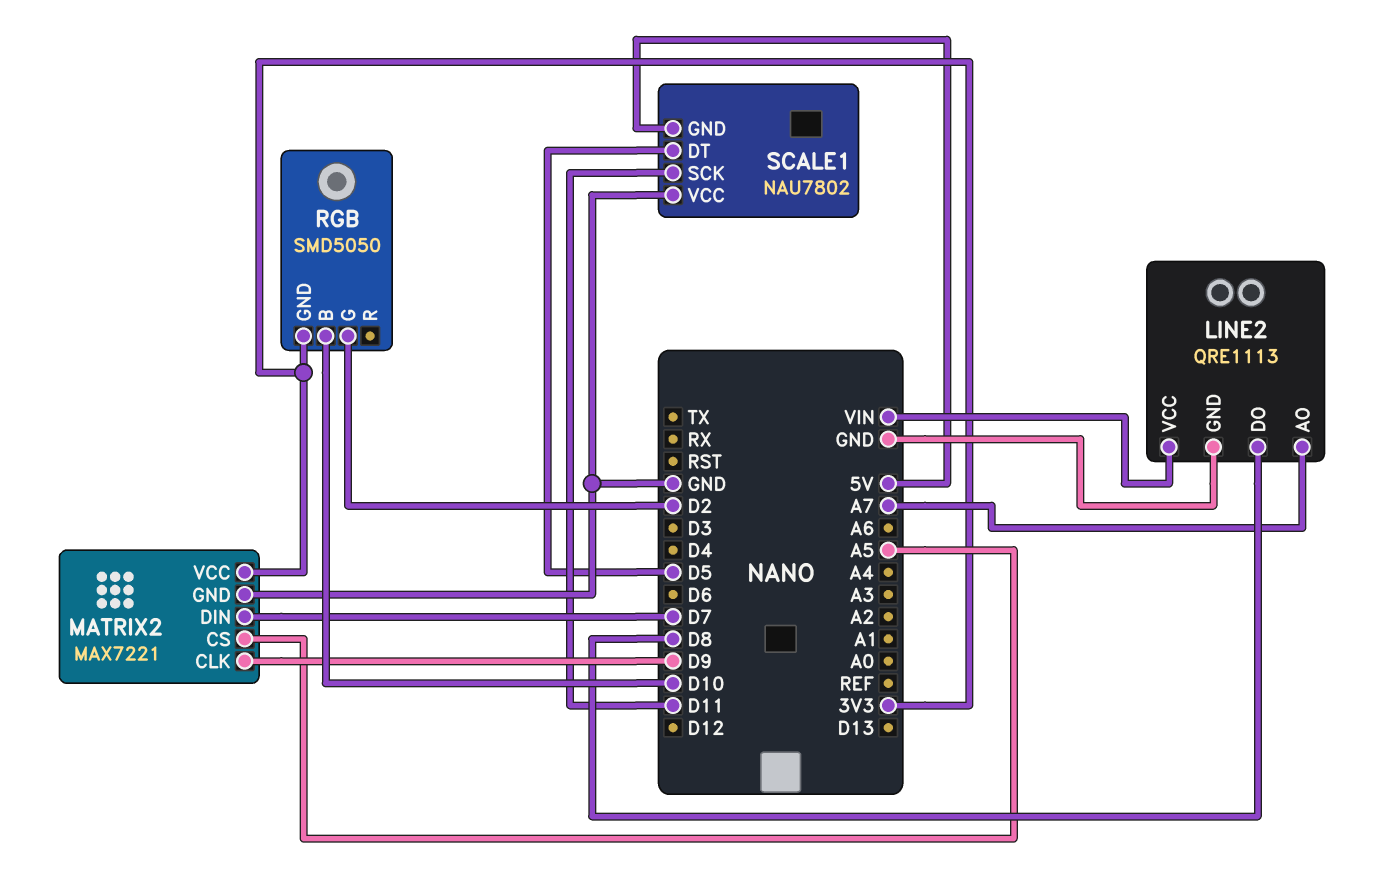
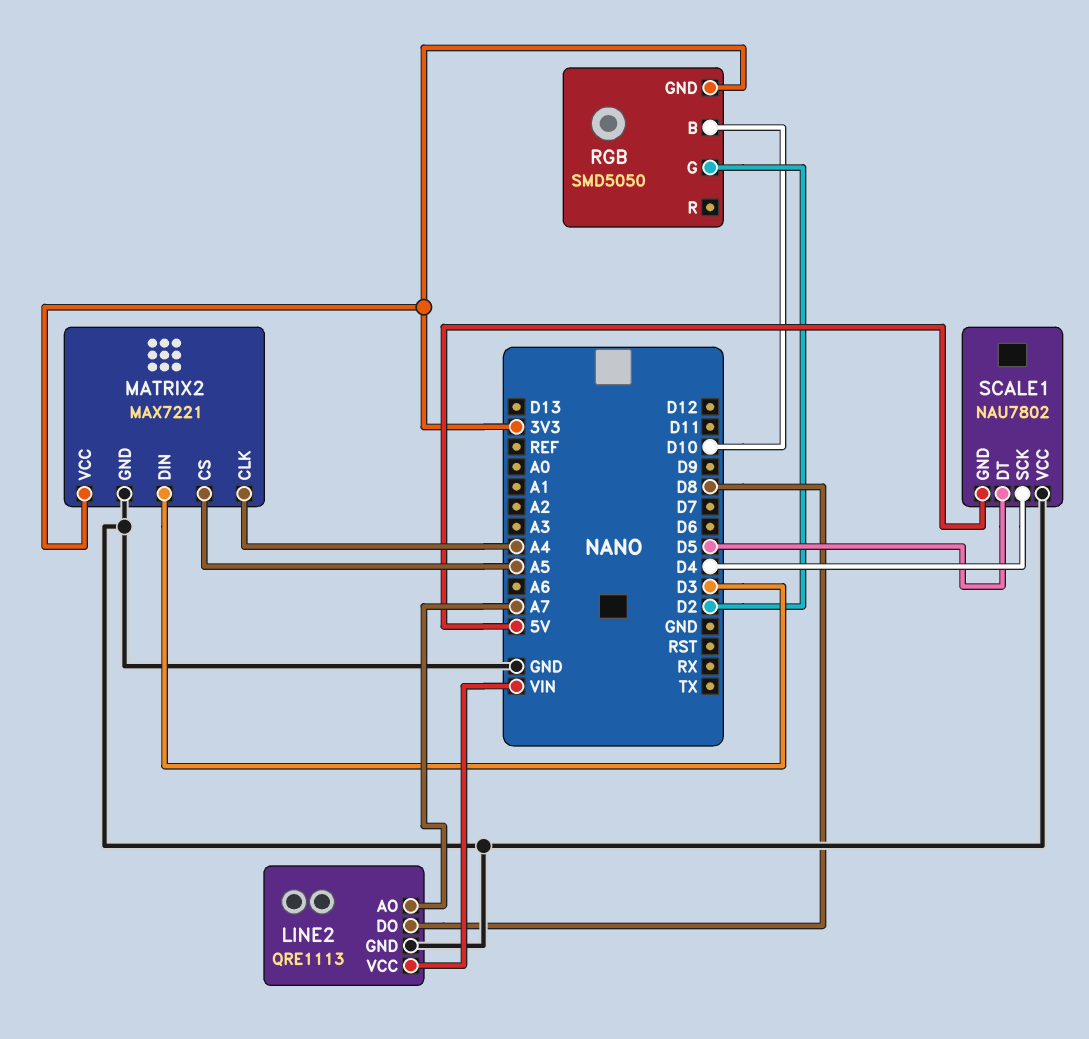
MATRIX2 pin CLK: D9 -> A4
MATRIX2 pin DIN: D7 -> D3
SCALE1 pin SCK: D11 -> D4

